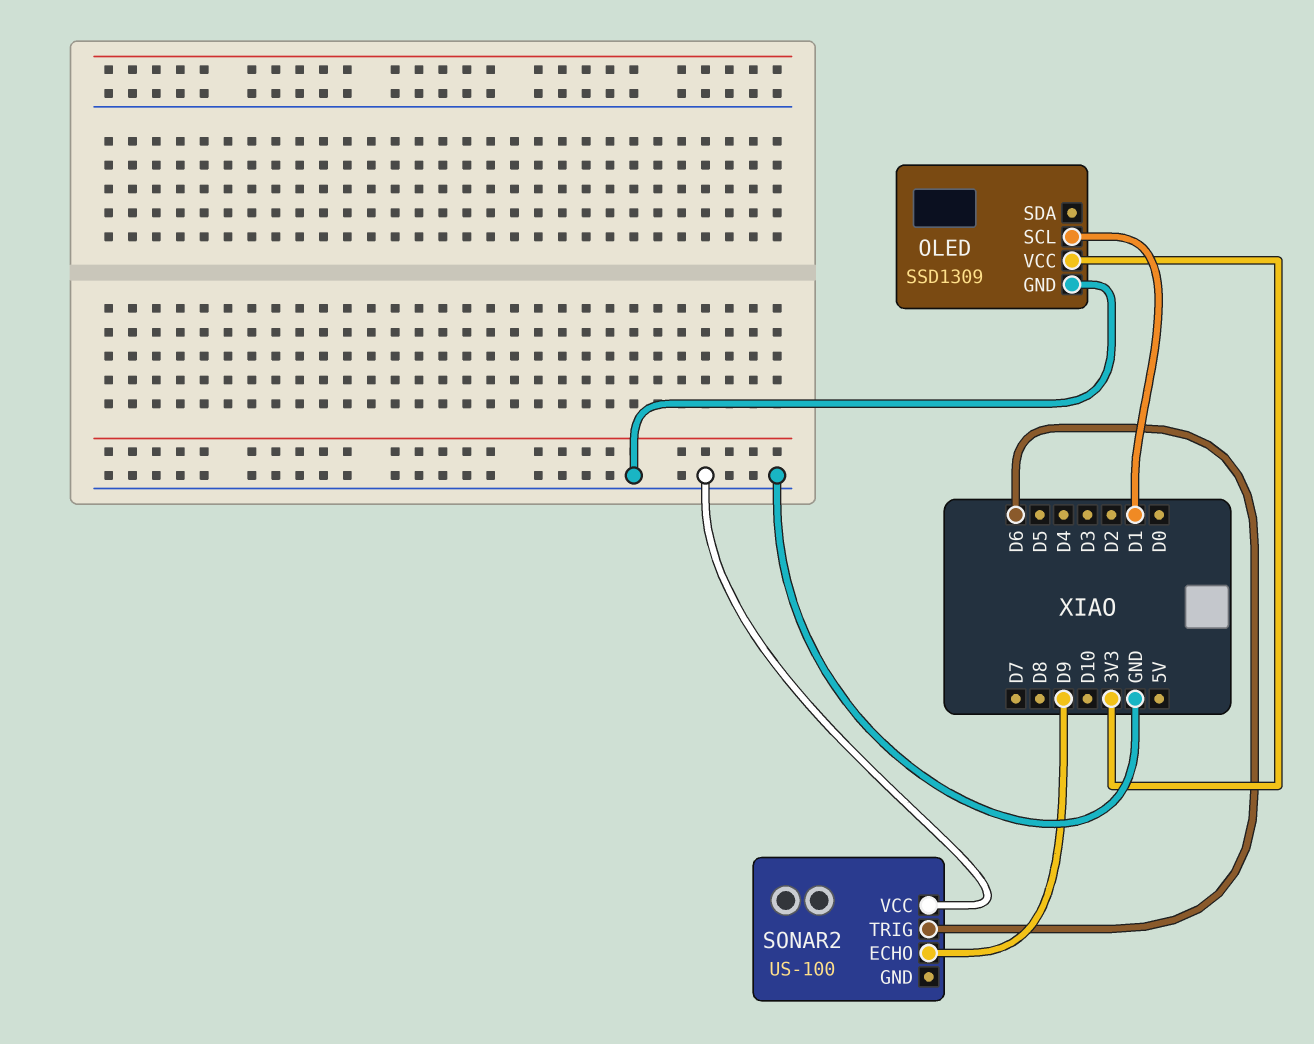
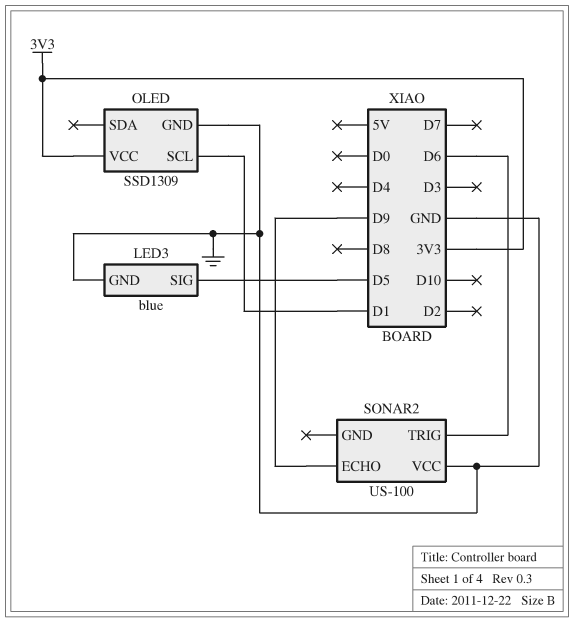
LED3: none -> blue
LED3 pin GND: none -> GND
LED3 pin SIG: none -> D5

